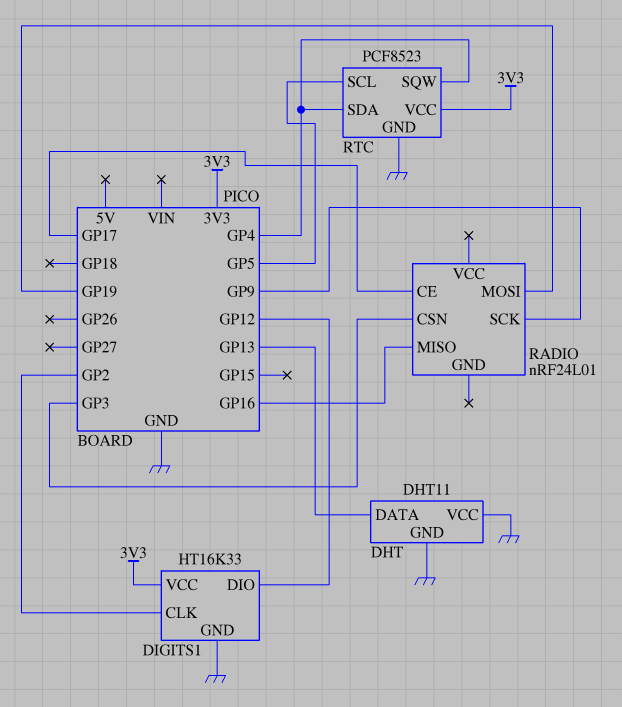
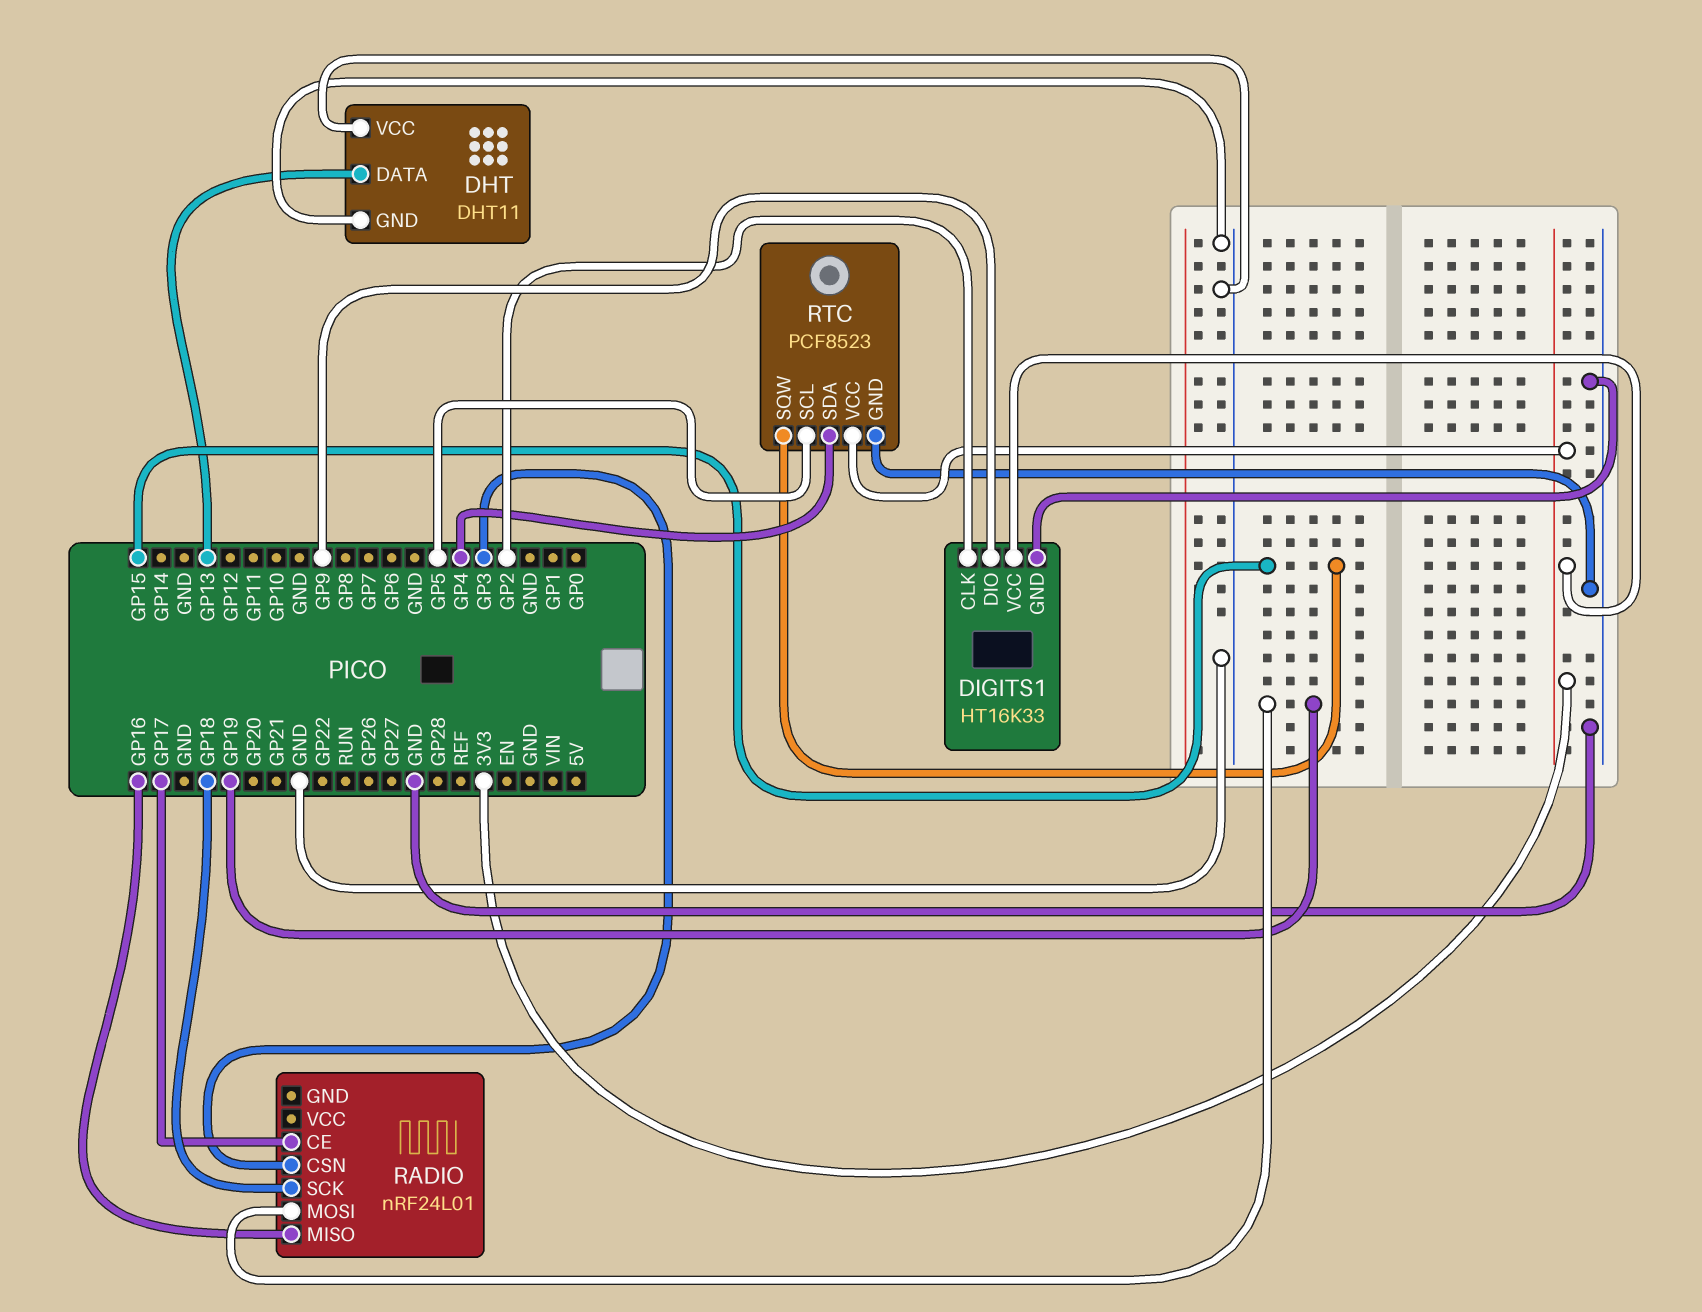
DIGITS1 pin DIO: GP12 -> GP9
RADIO pin SCK: GP9 -> GP18
RTC pin SQW: GP4 -> GP15

